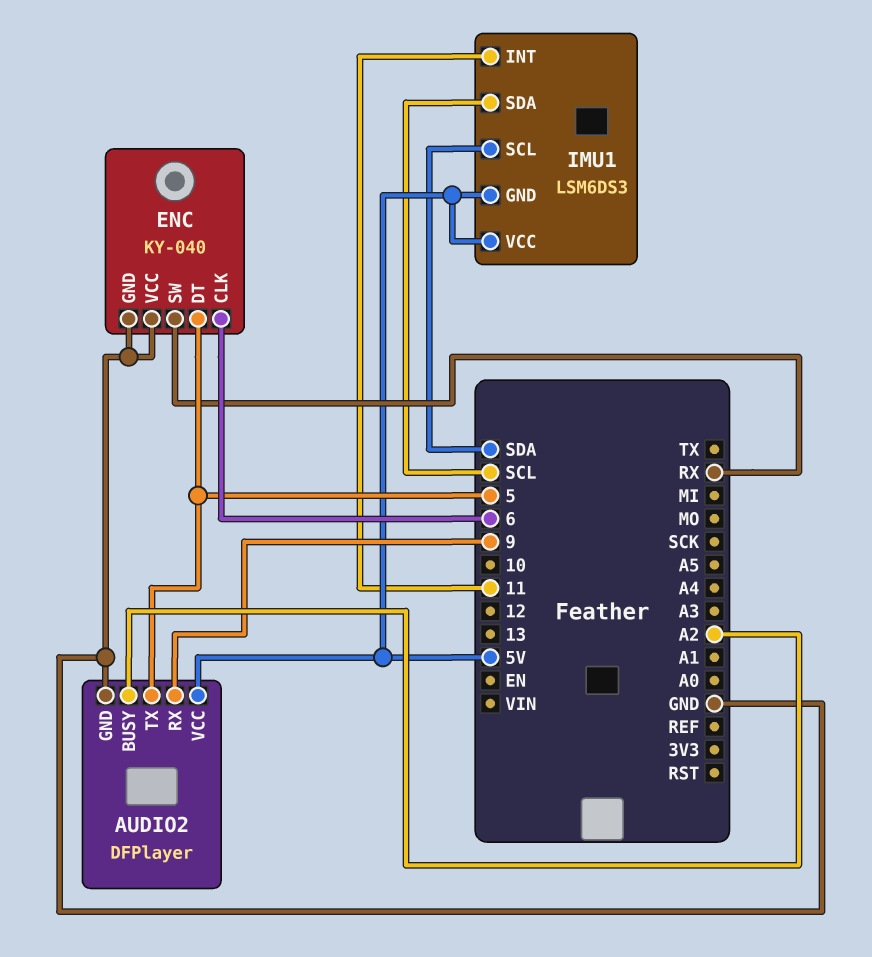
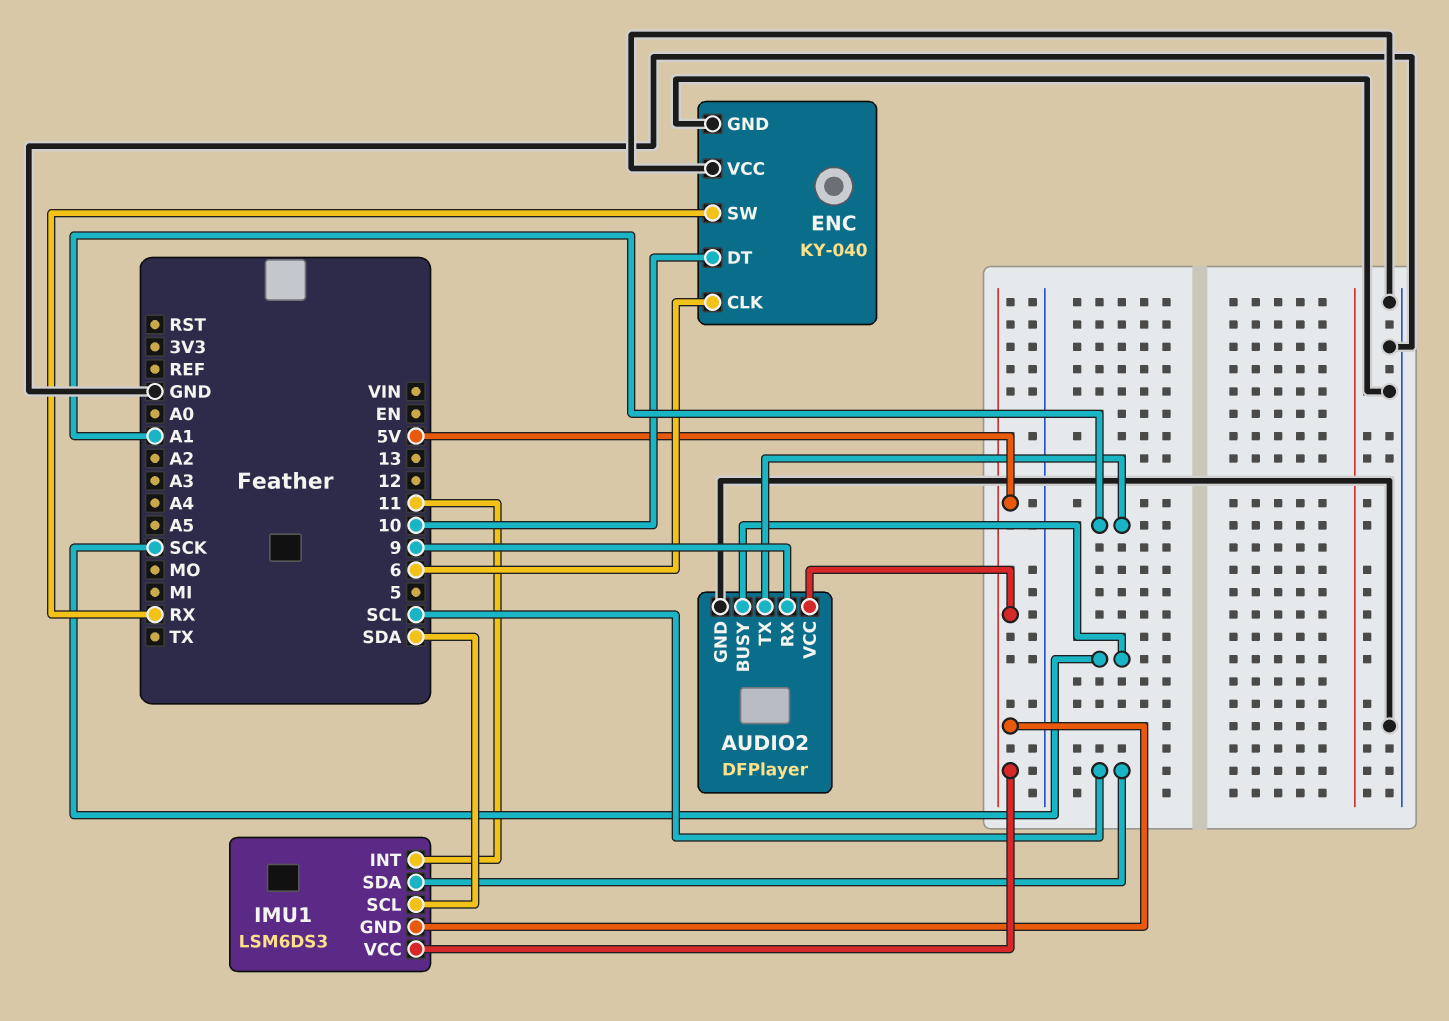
AUDIO2 pin BUSY: A2 -> SCK
AUDIO2 pin TX: 5 -> A1
ENC pin DT: 5 -> 10

